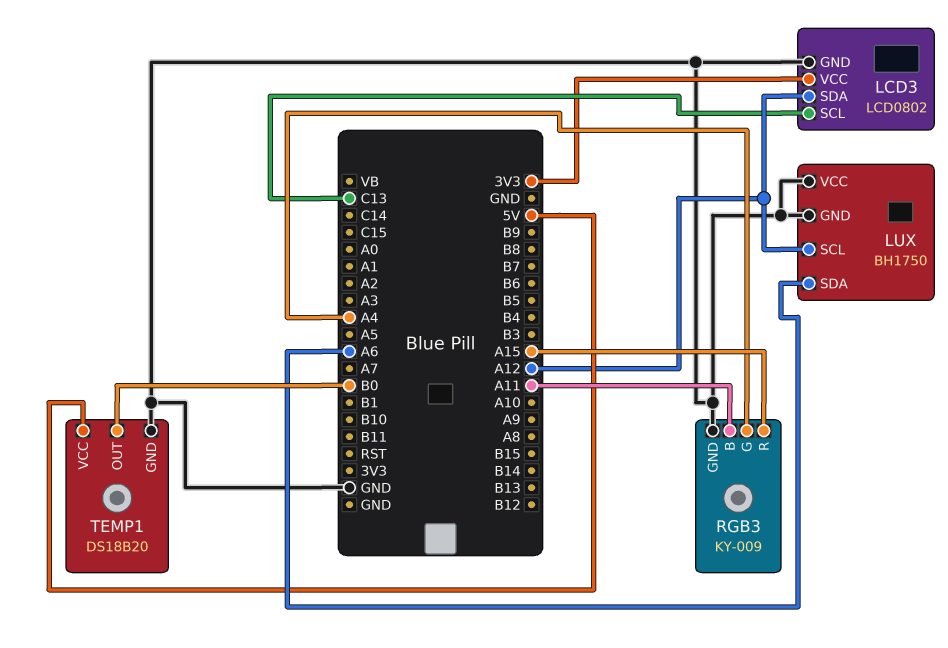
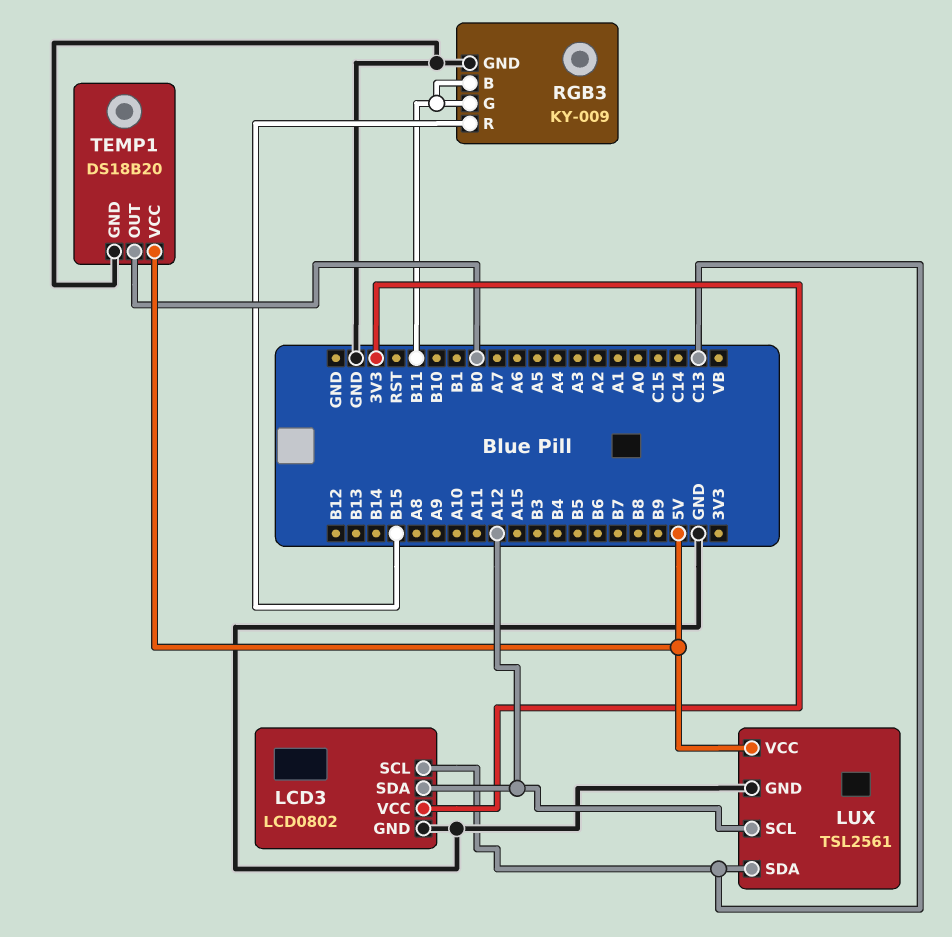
LUX: BH1750 -> TSL2561
LUX pin SDA: A6 -> C13
LUX pin VCC: GND -> 5V
RGB3 pin B: A11 -> B11
RGB3 pin G: A4 -> B11
RGB3 pin R: A15 -> B15

